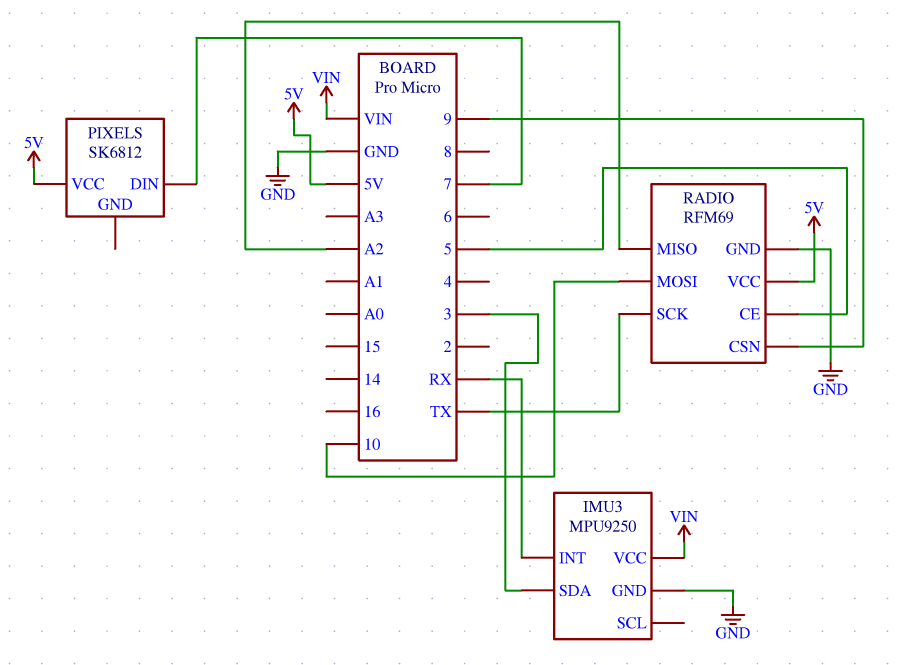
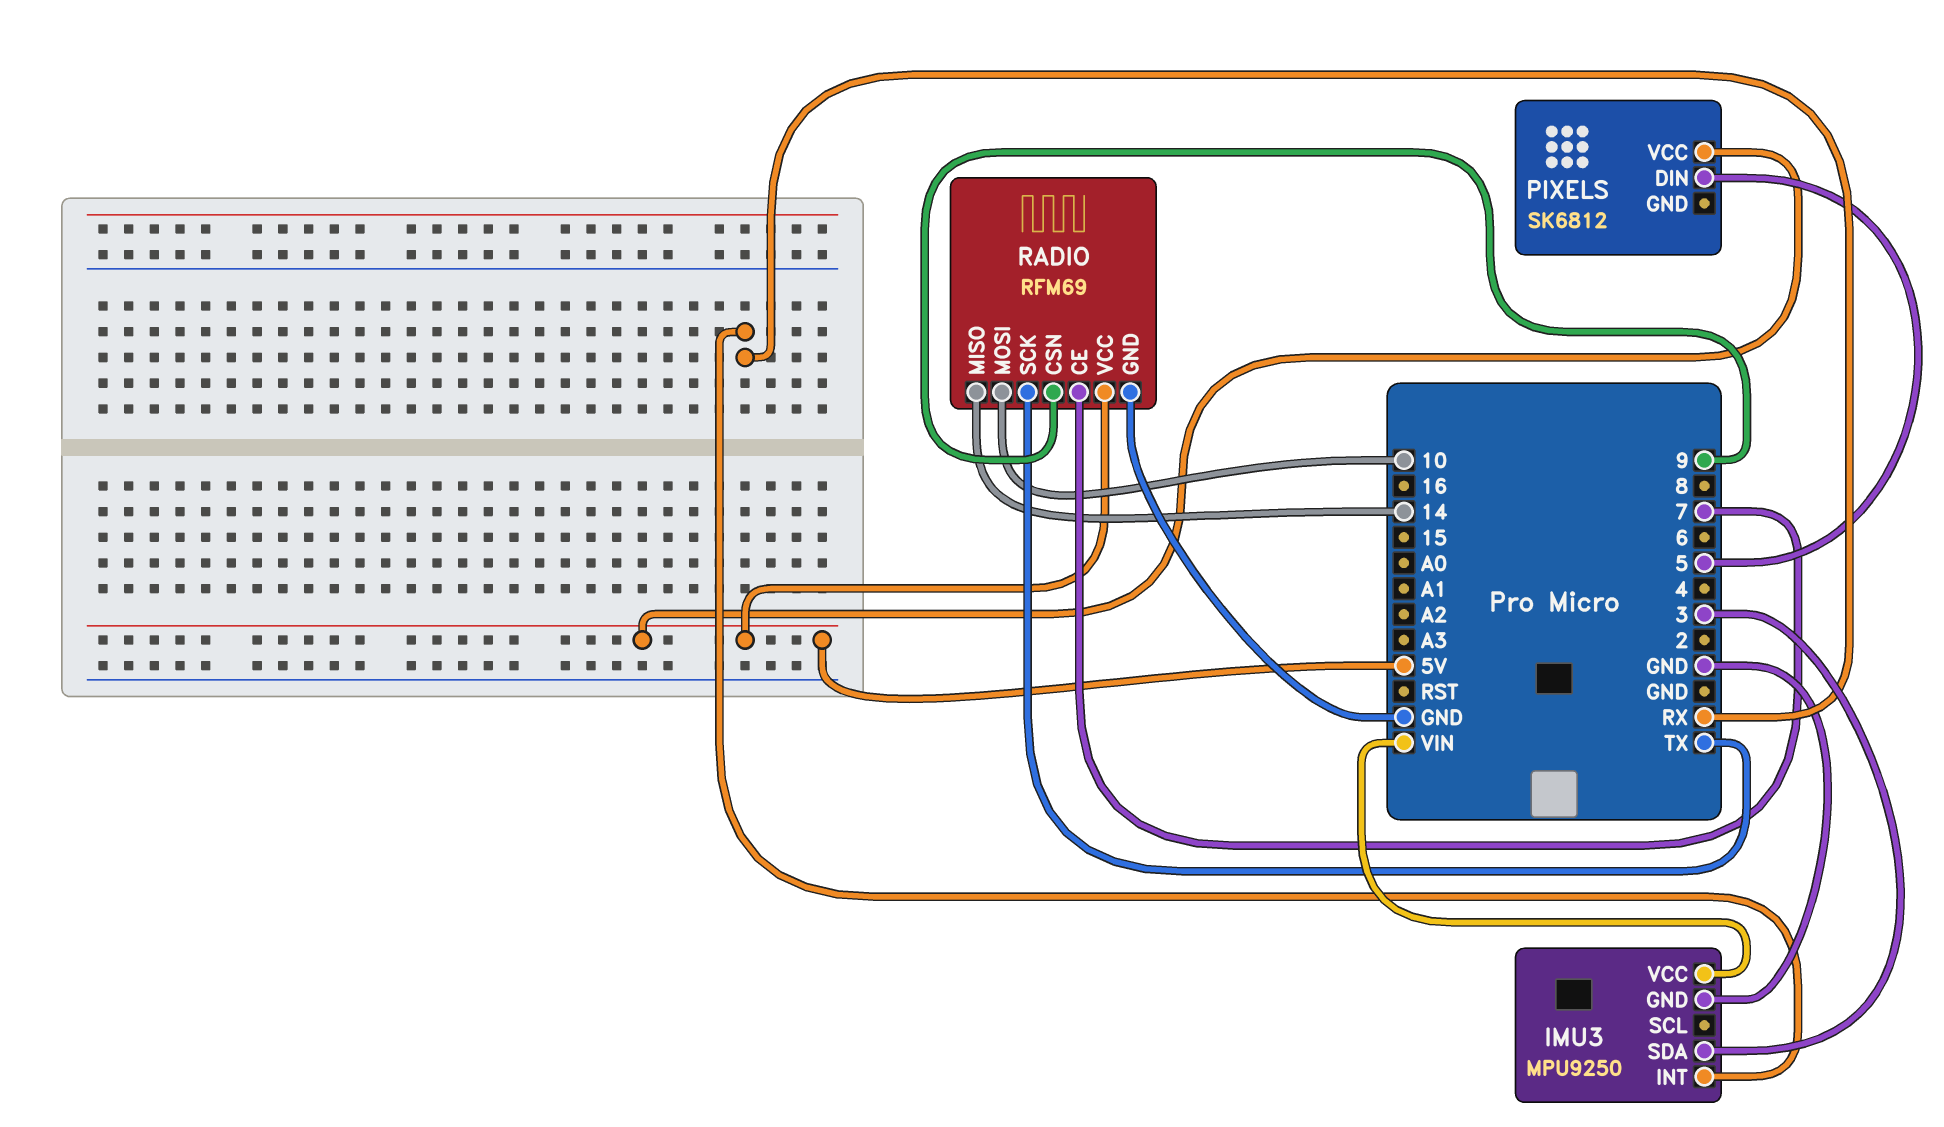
PIXELS pin DIN: 7 -> 5
RADIO pin CE: 5 -> 7
RADIO pin MISO: A2 -> 14

